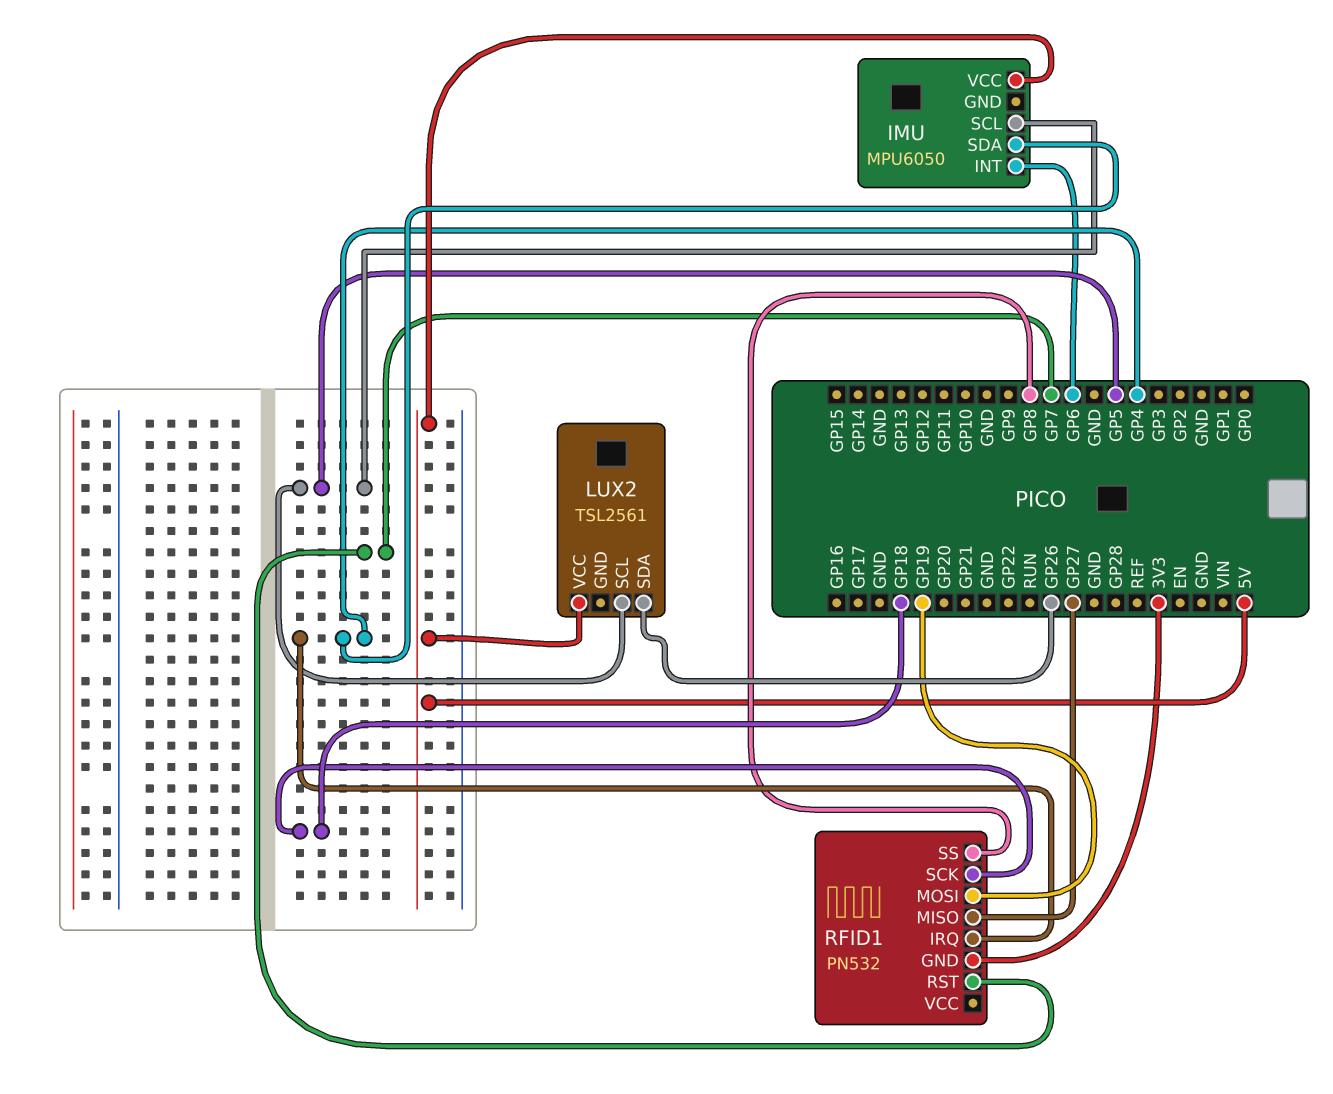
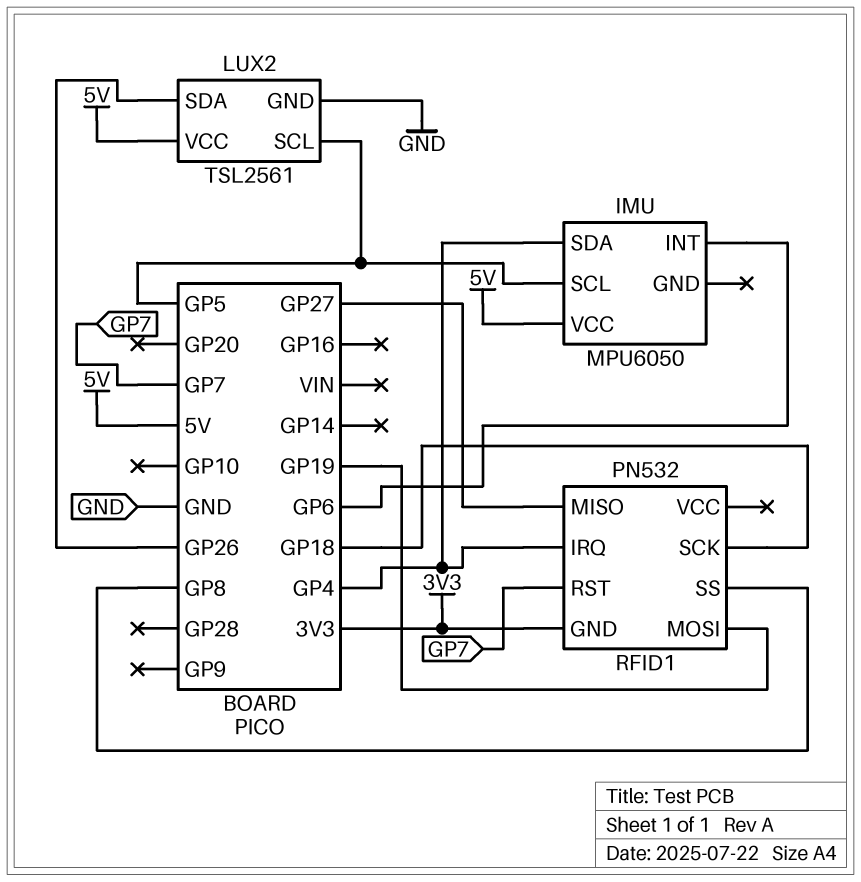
LUX2 pin GND: none -> GND

